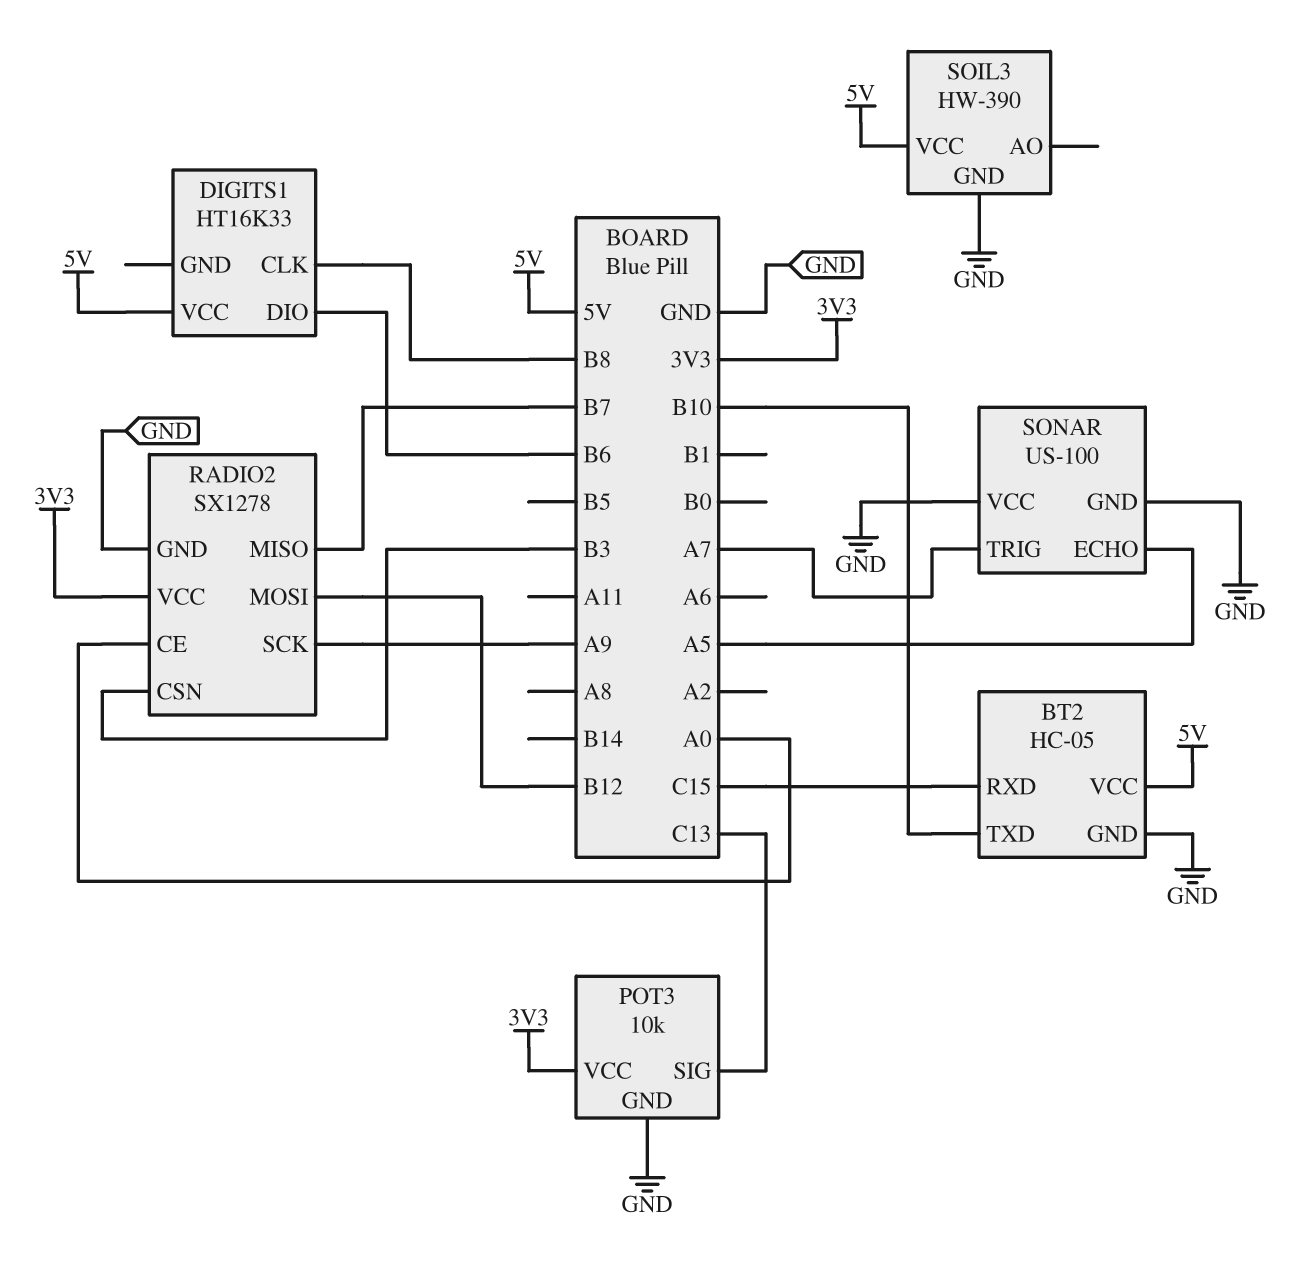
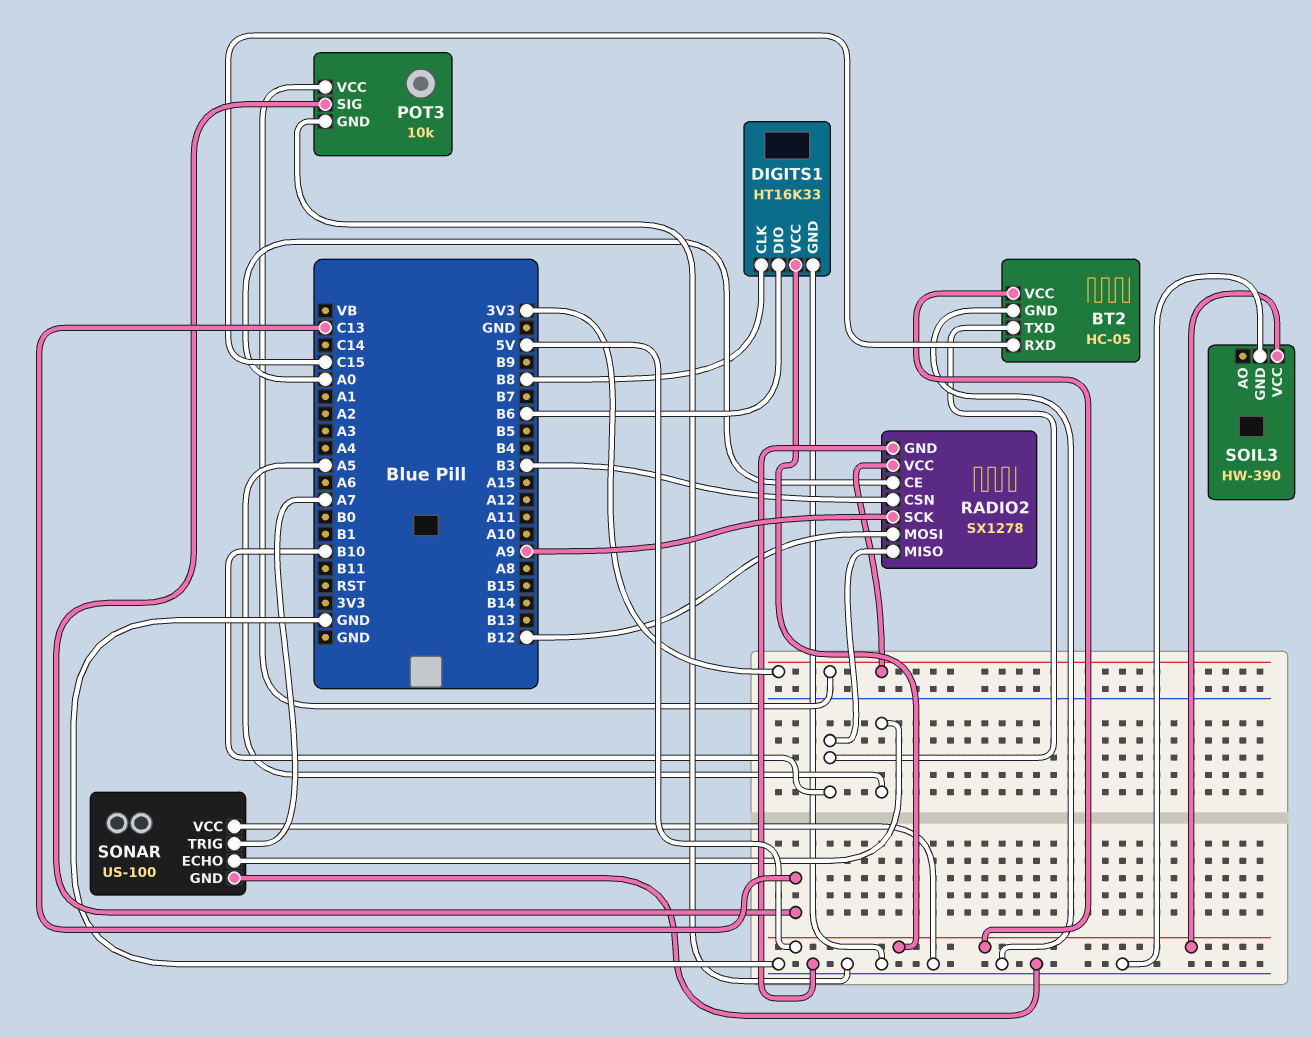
DIGITS1 pin GND: none -> GND
RADIO2 pin MISO: B7 -> B10

